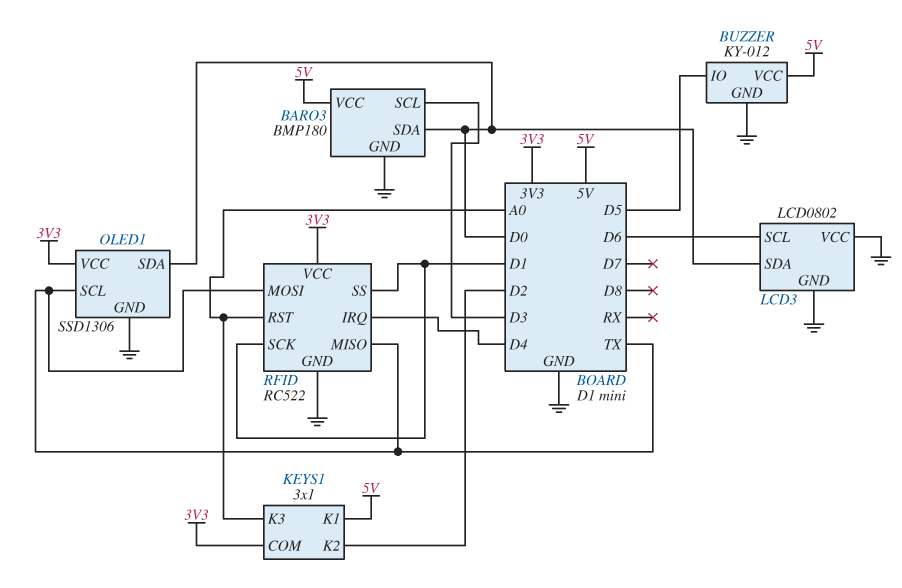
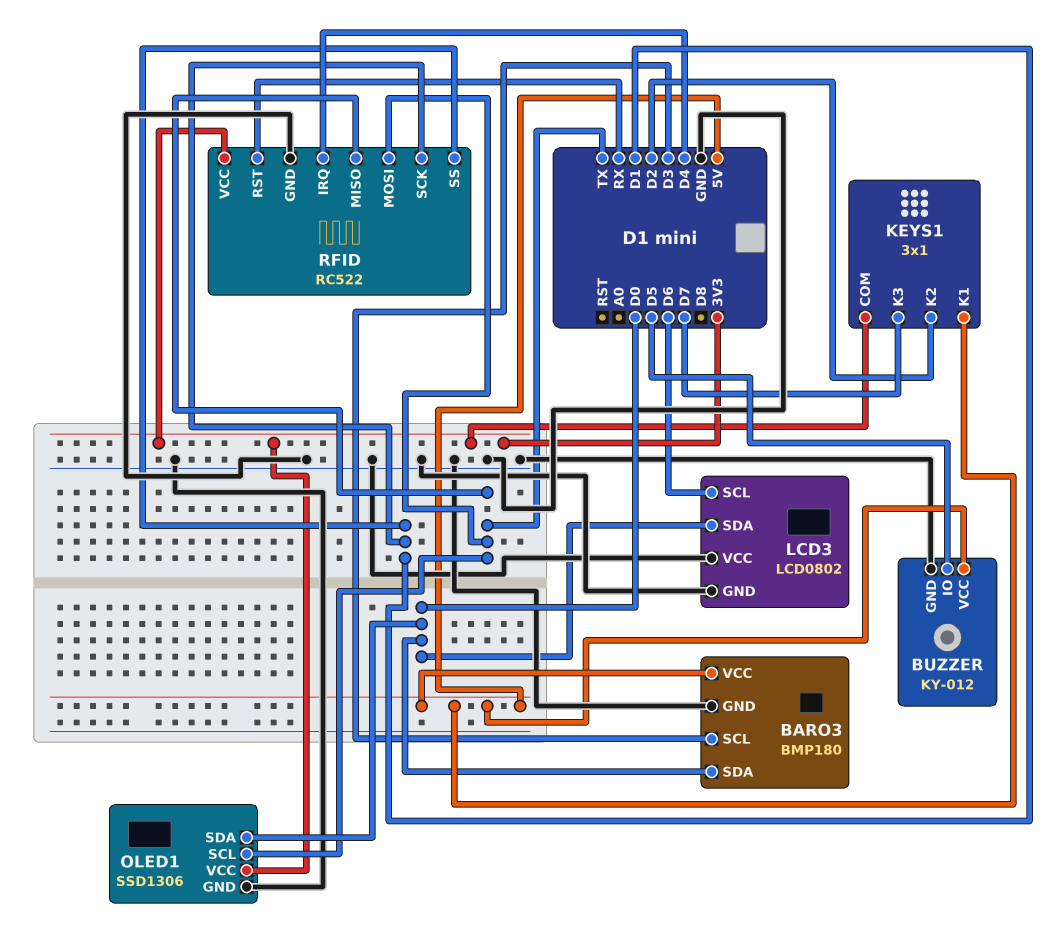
KEYS1 pin K3: A0 -> D7
RFID pin RST: A0 -> RX

